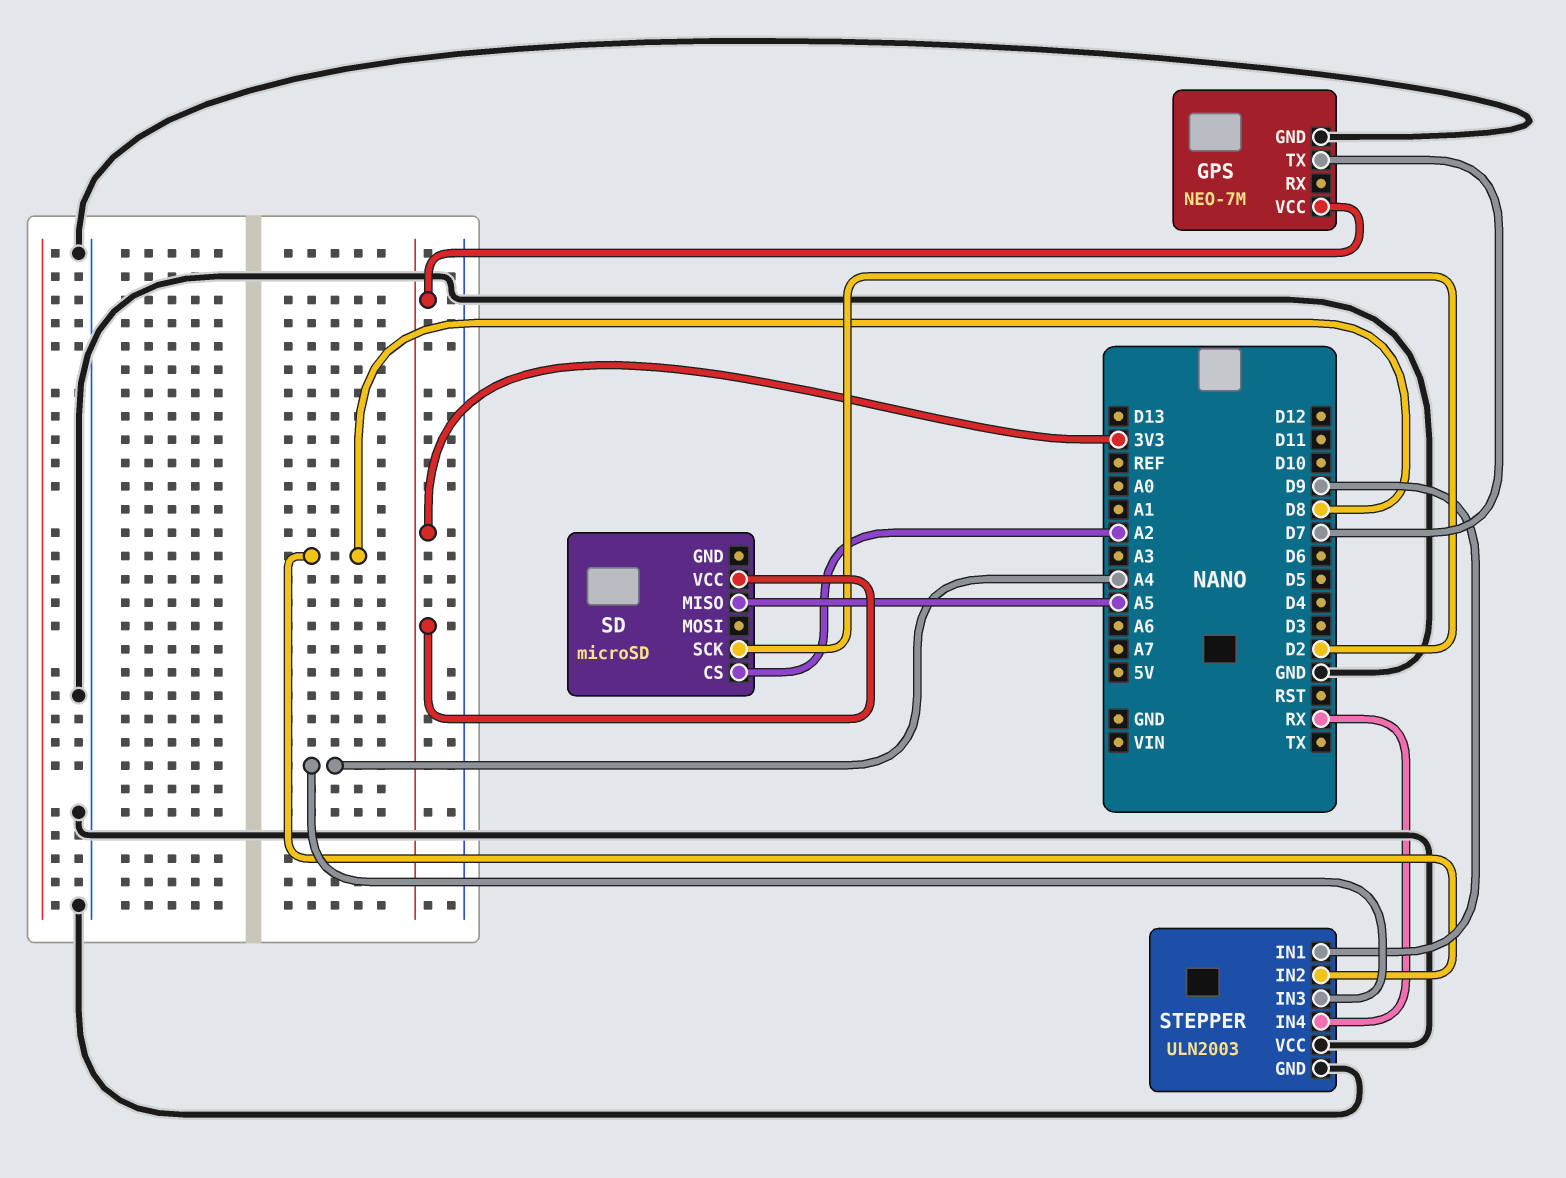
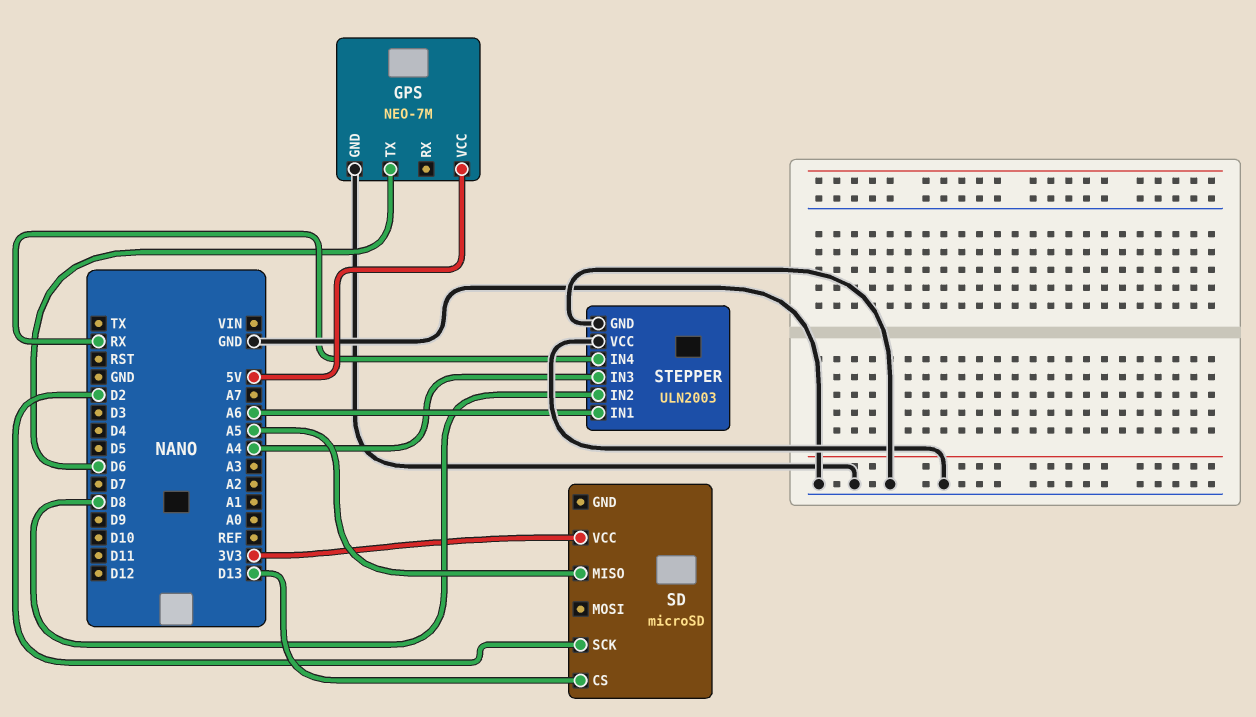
GPS pin TX: D7 -> D6
GPS pin VCC: 3V3 -> 5V
SD pin CS: A2 -> D13
STEPPER pin IN1: D9 -> A6

